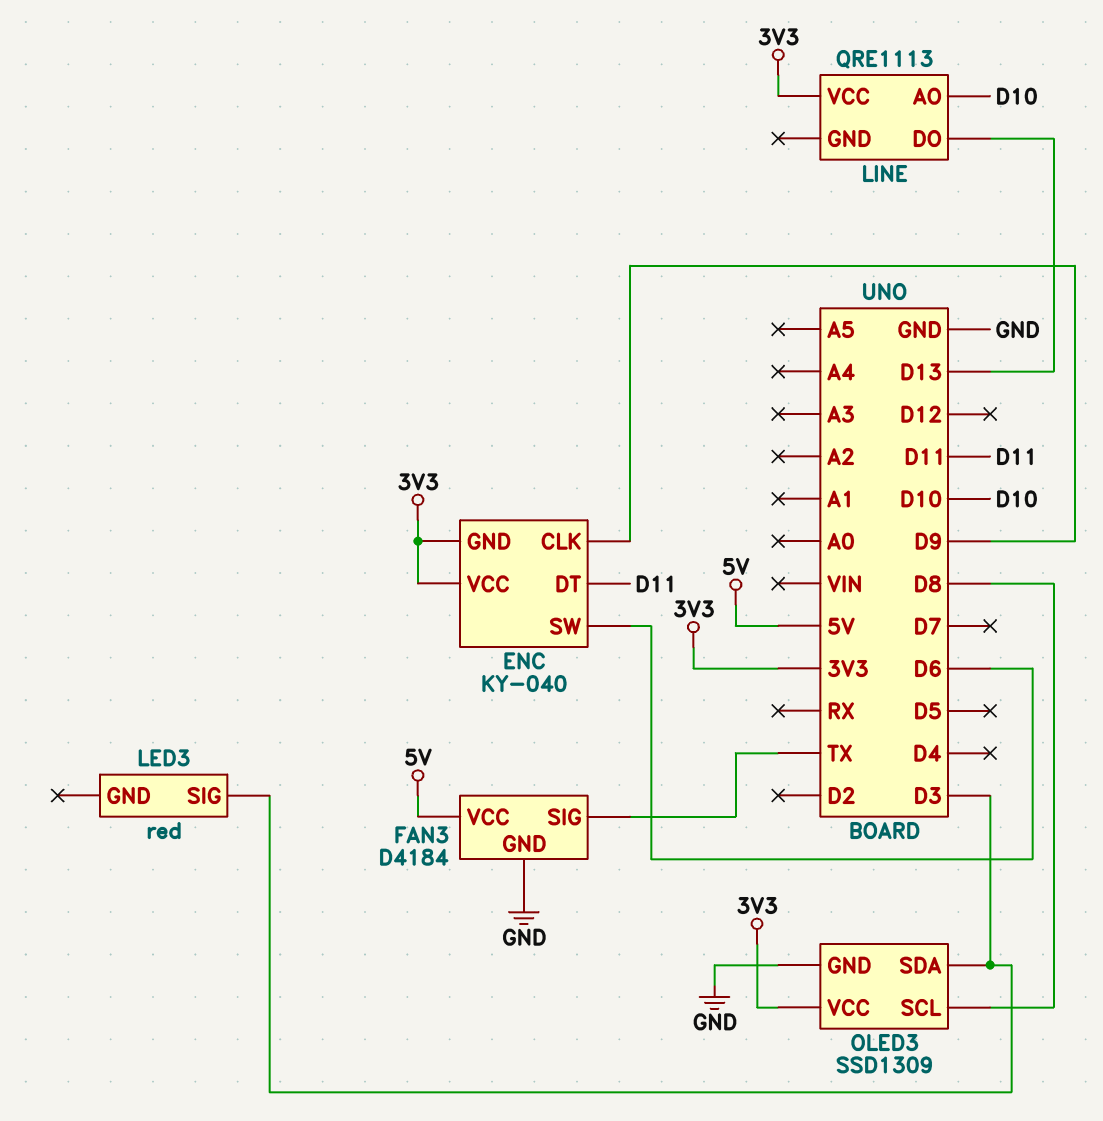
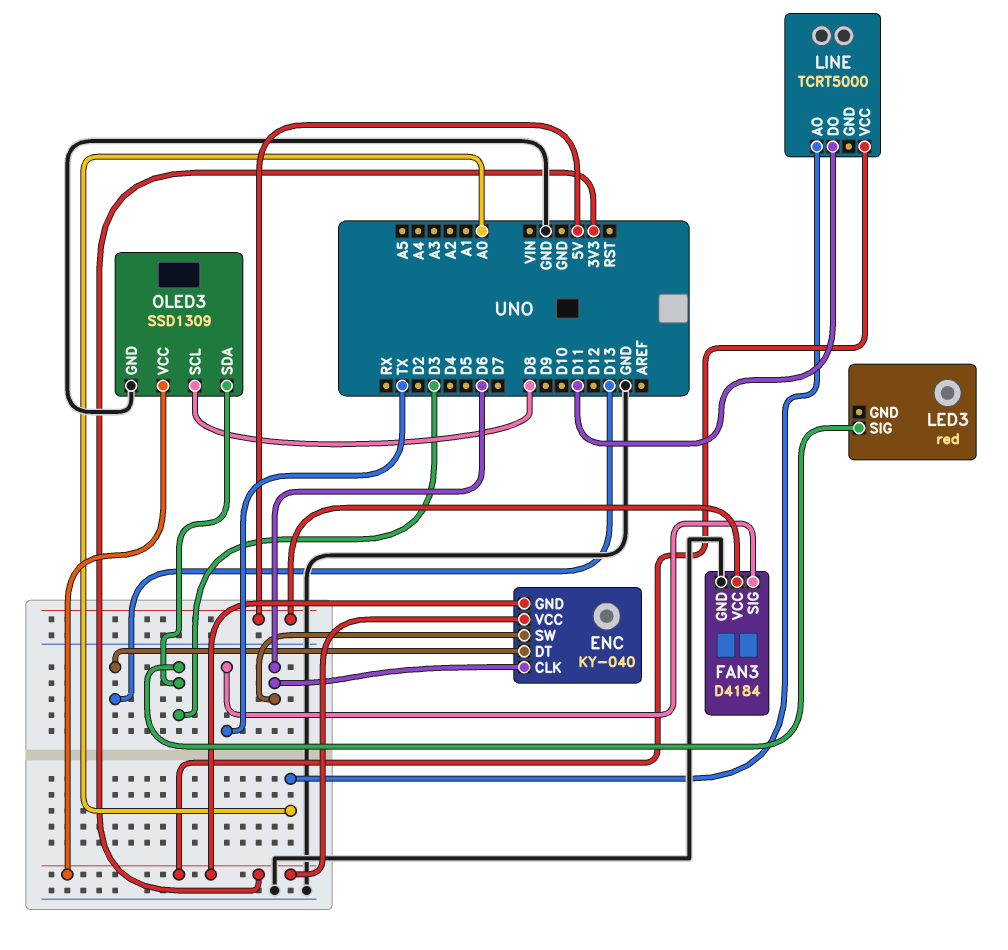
ENC pin CLK: D9 -> D6
ENC pin DT: D11 -> D13
LINE: QRE1113 -> TCRT5000
LINE pin AO: D10 -> A0
LINE pin DO: D13 -> D11

